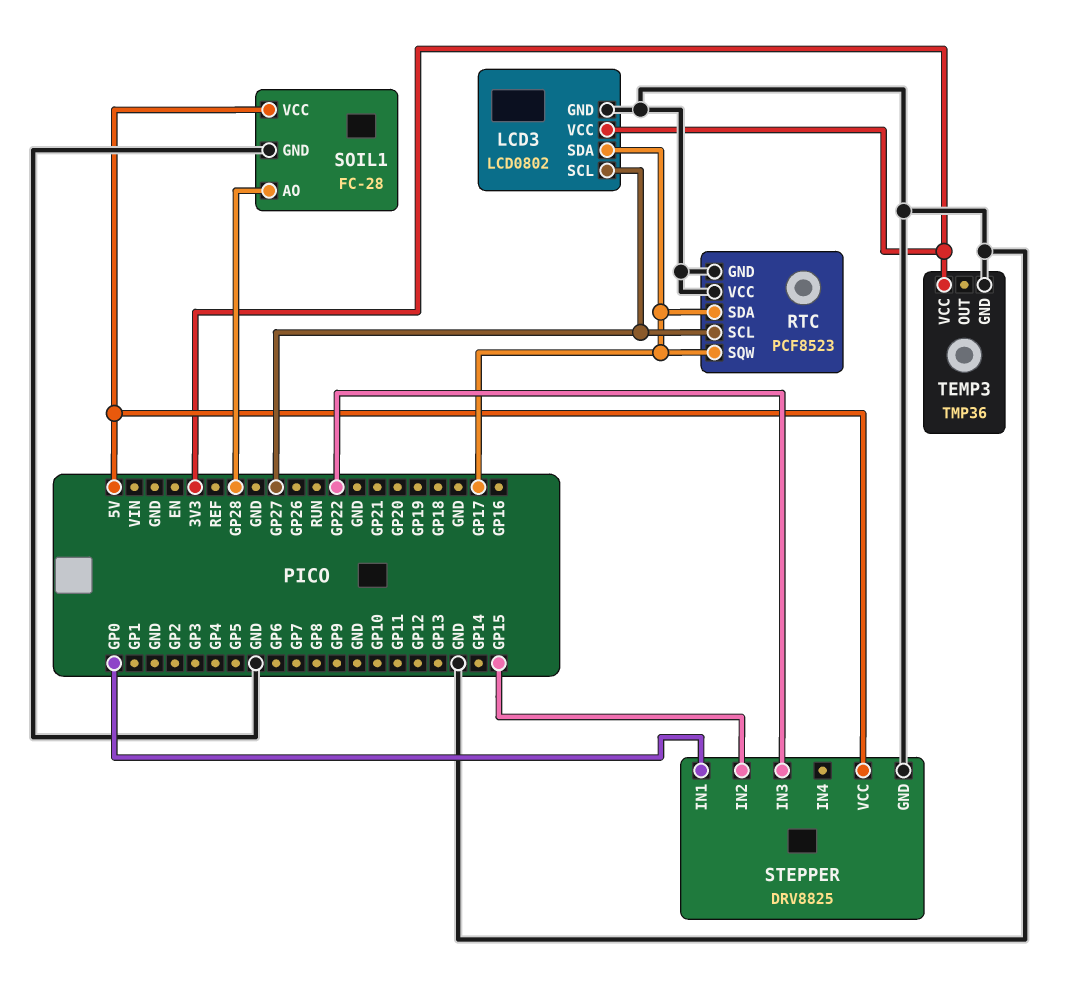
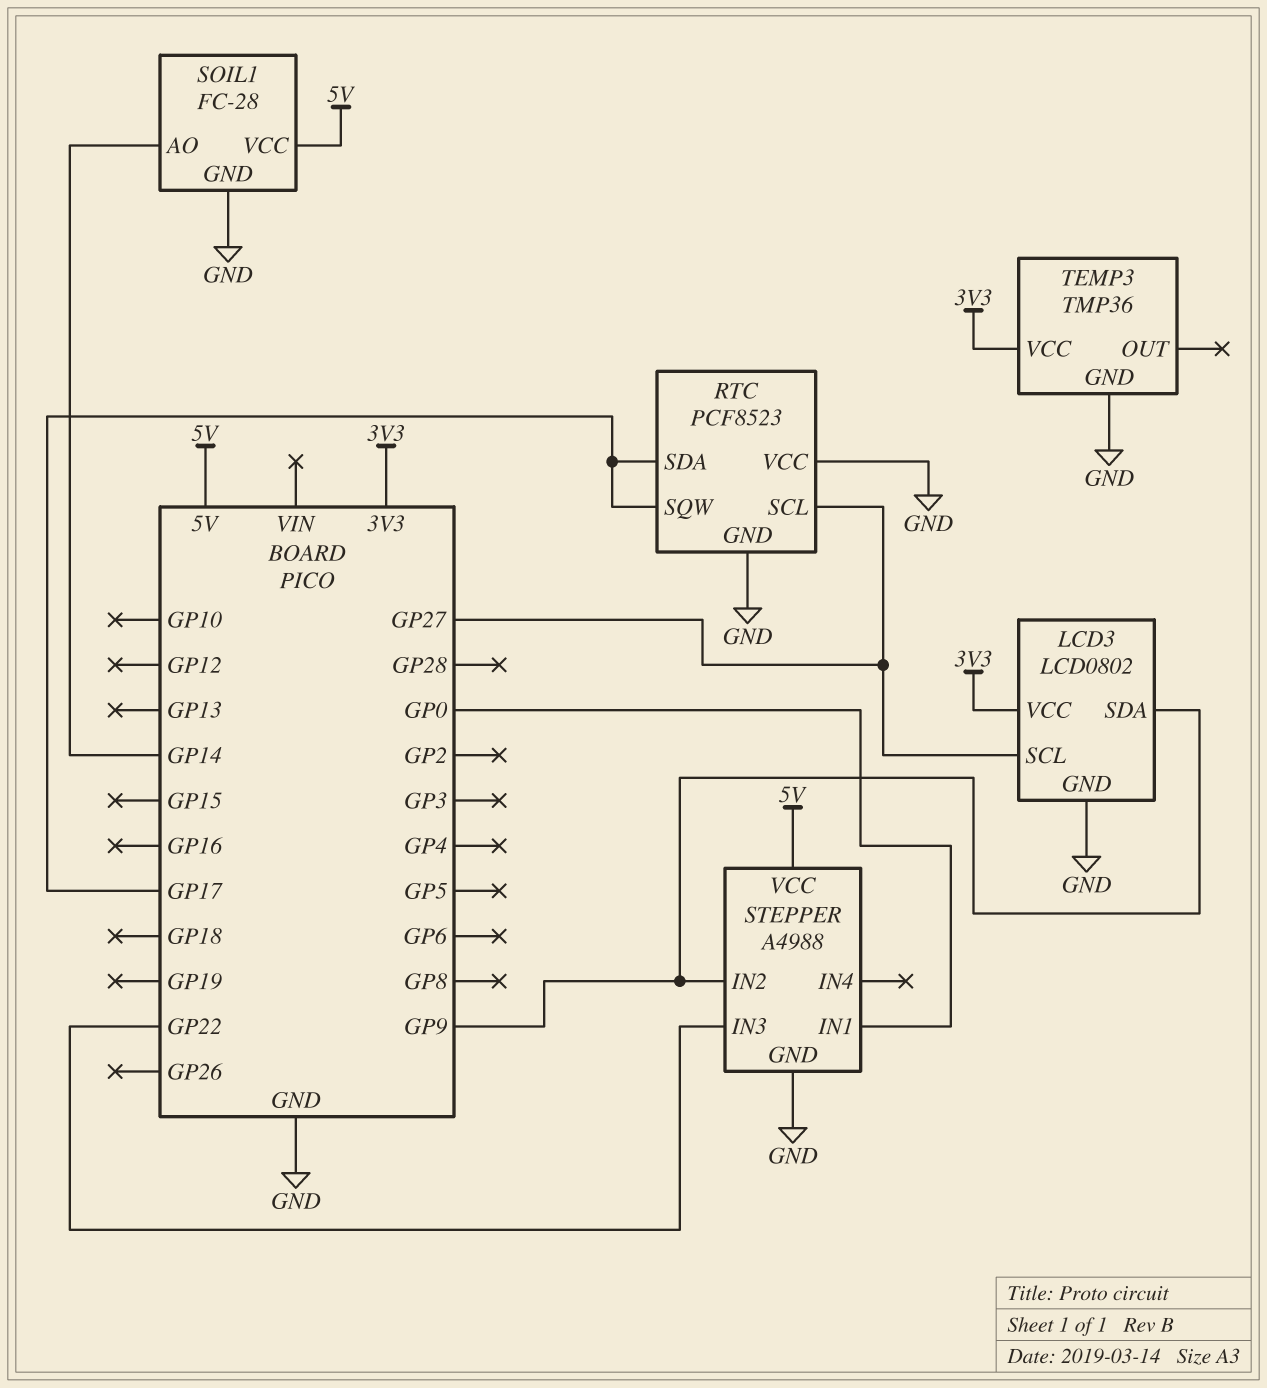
LCD3 pin SDA: GP17 -> GP9
SOIL1 pin AO: GP28 -> GP14
STEPPER: DRV8825 -> A4988
STEPPER pin IN2: GP15 -> GP9

